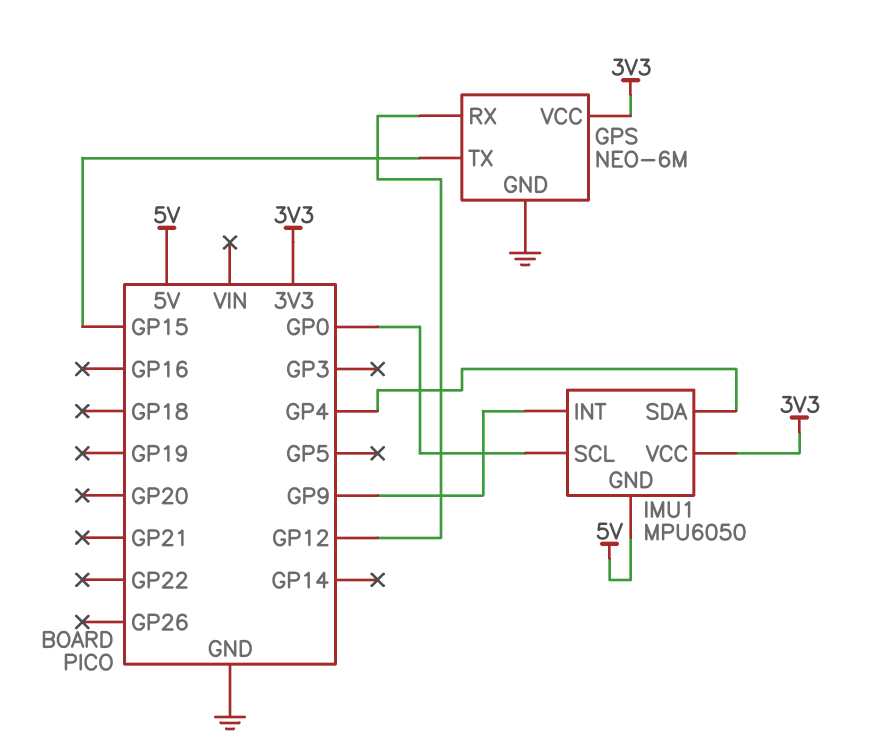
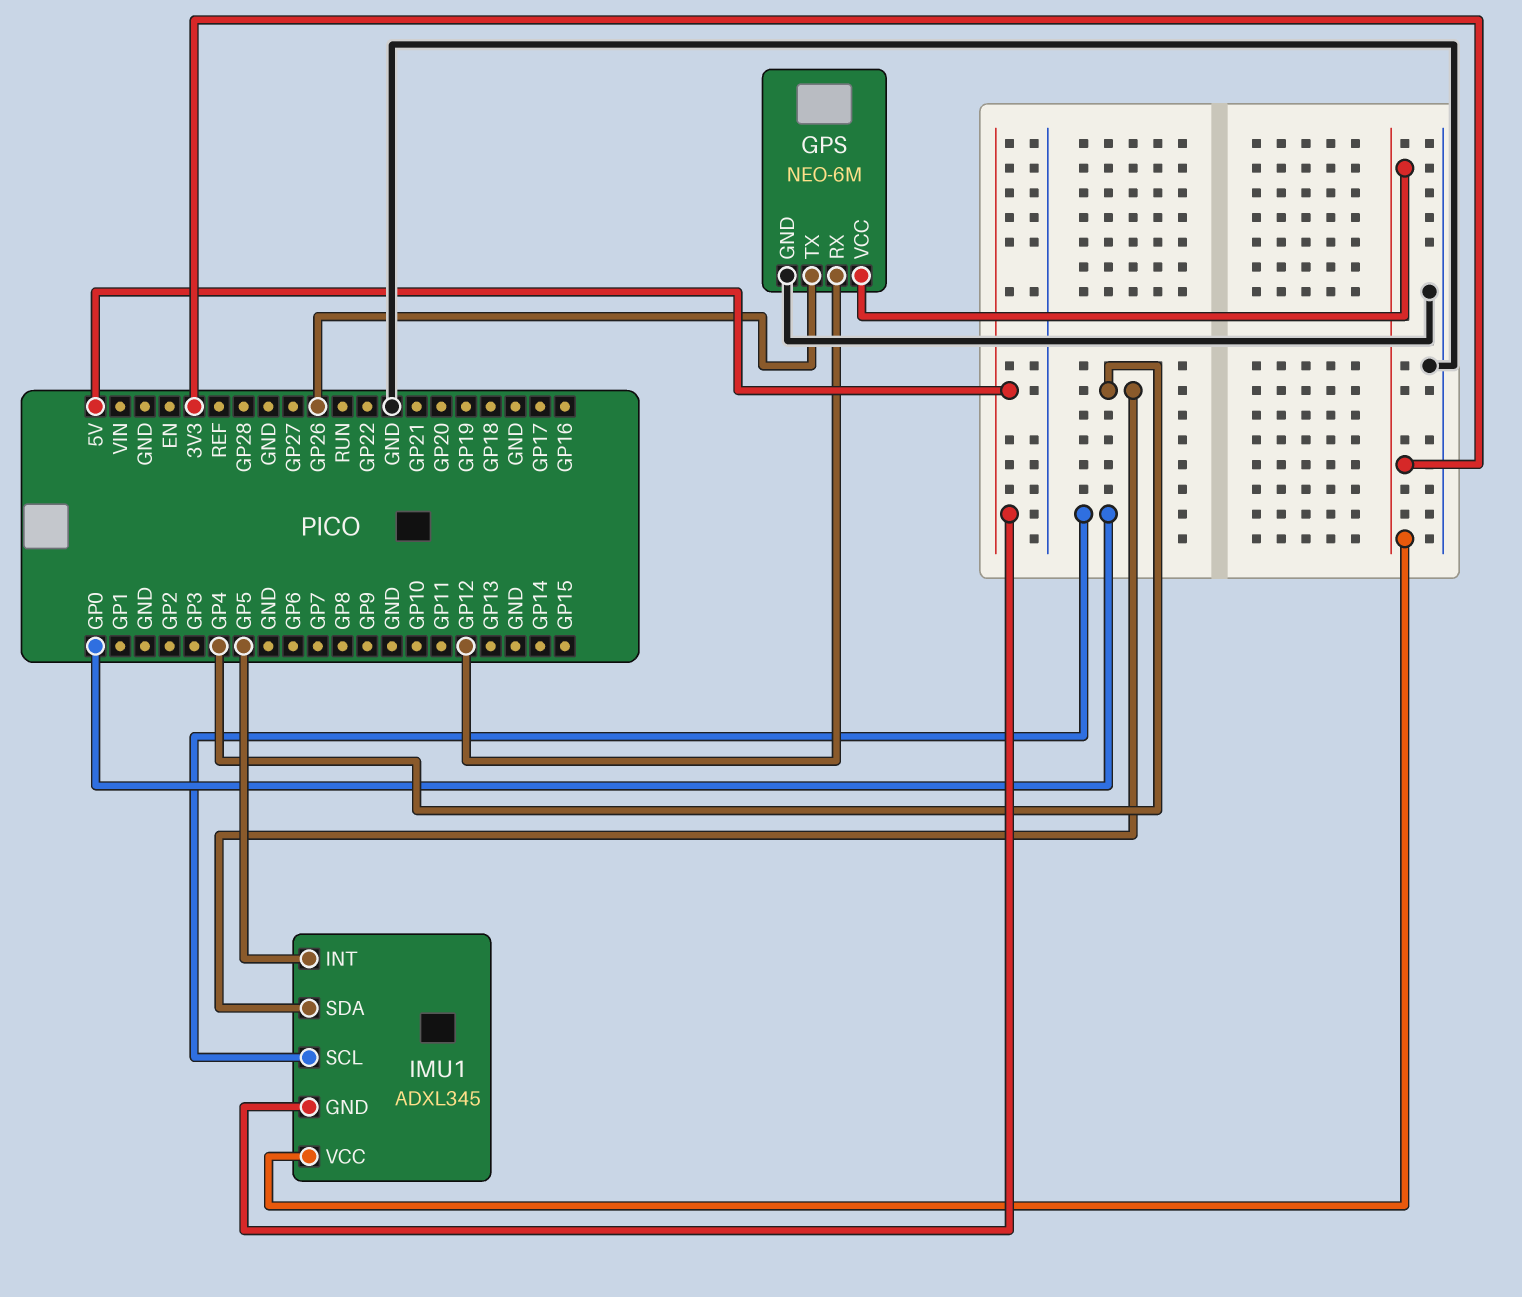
GPS pin TX: GP15 -> GP26
IMU1: MPU6050 -> ADXL345
IMU1 pin INT: GP9 -> GP5

